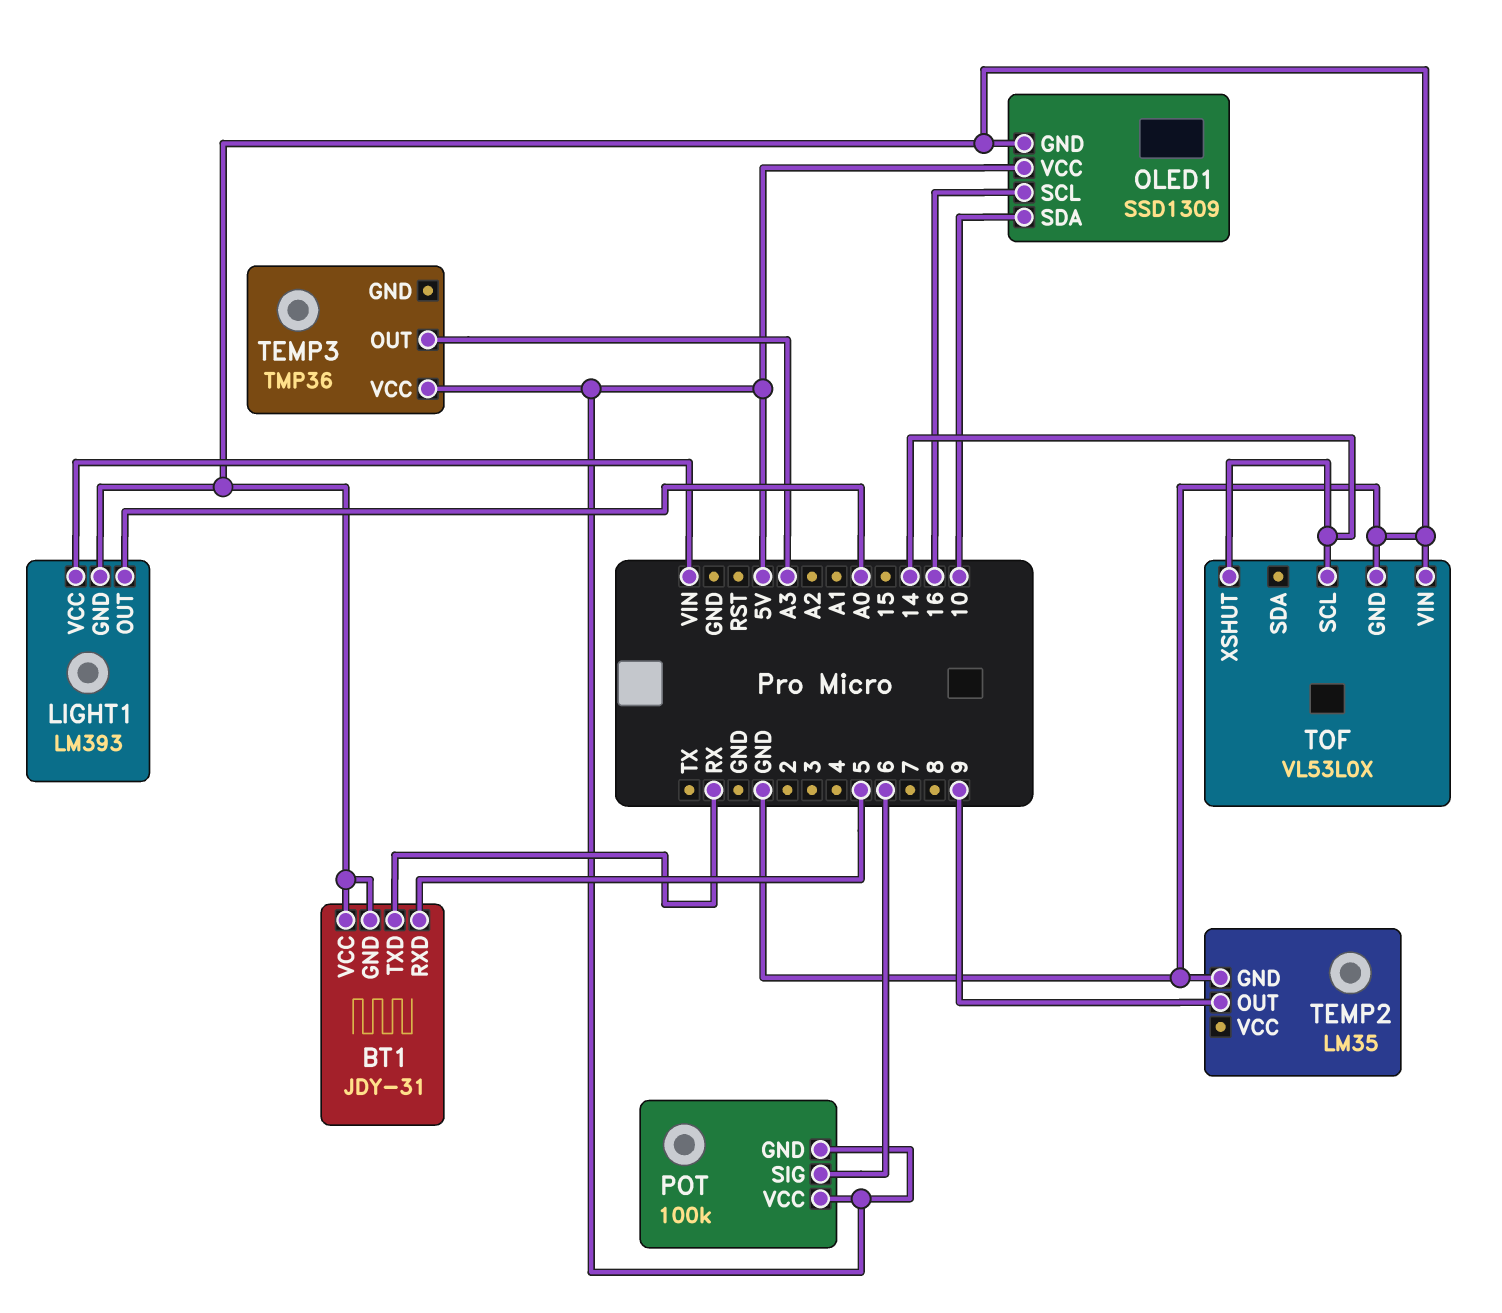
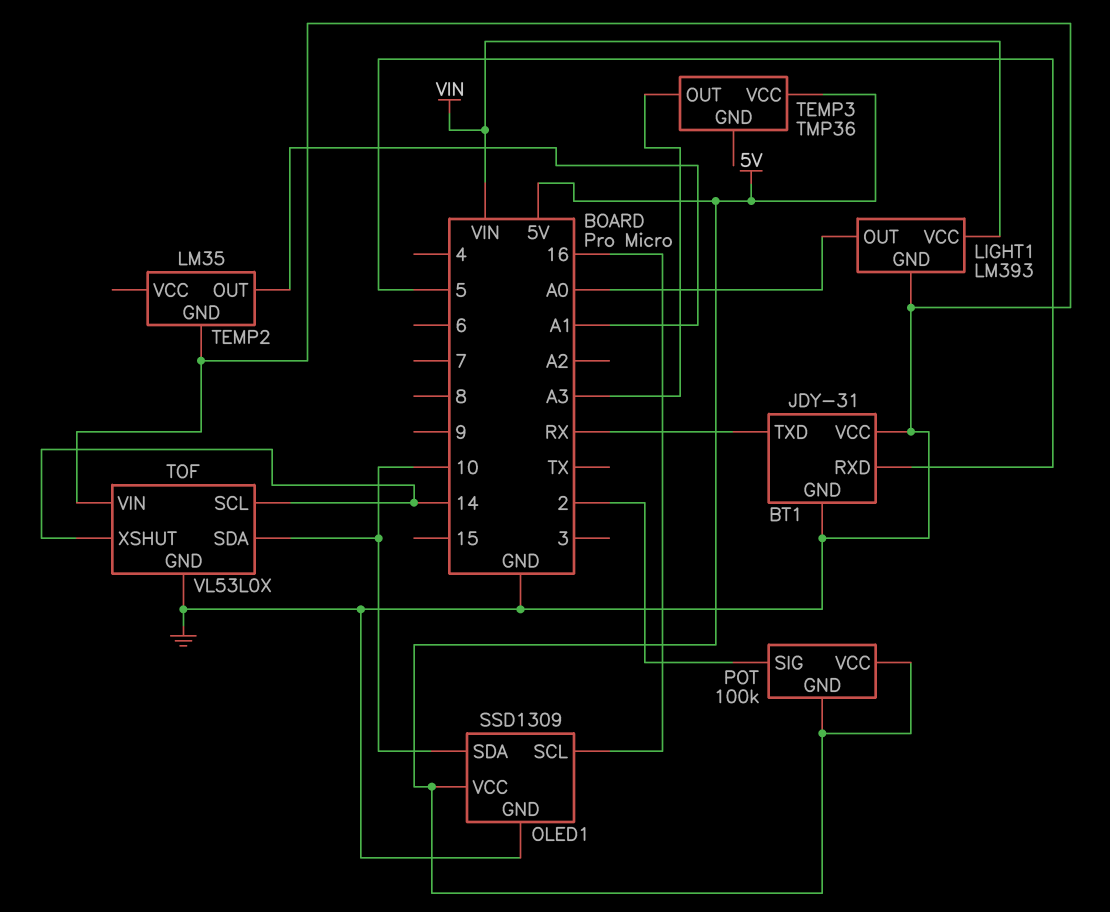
POT pin SIG: 6 -> 2
TEMP2 pin OUT: 9 -> A1
TOF pin SDA: none -> 10

